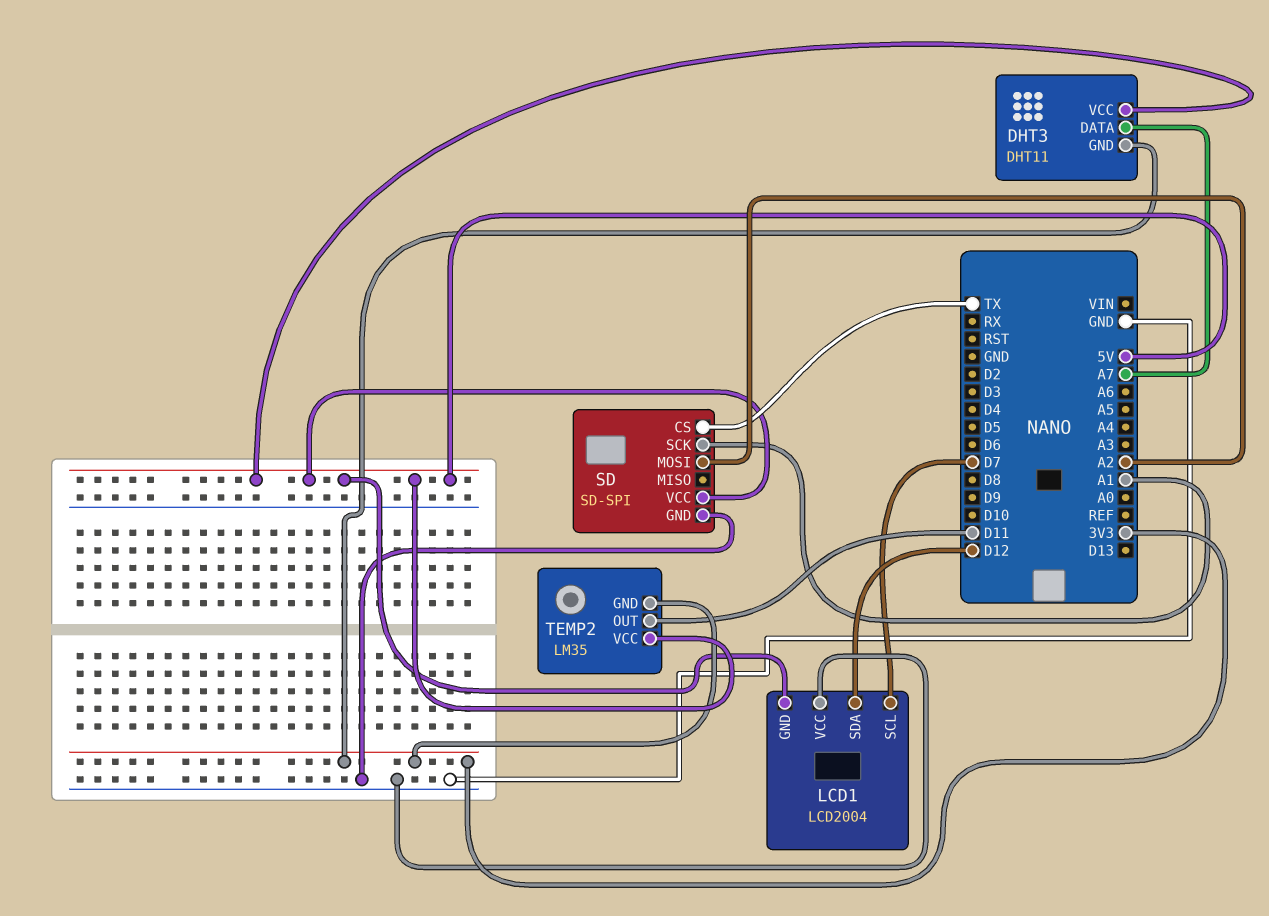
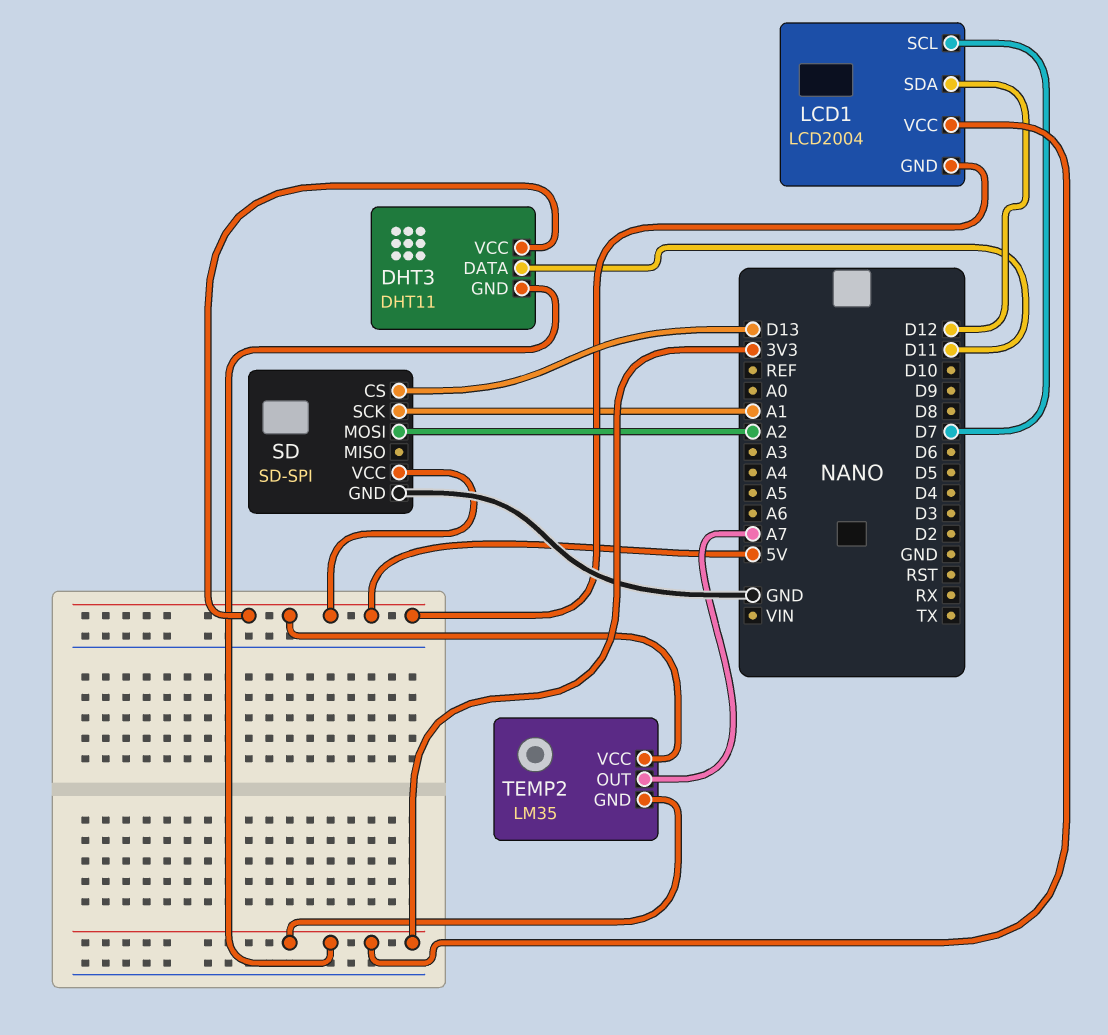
DHT3 pin DATA: A7 -> D11
LCD1 pin VCC: GND -> 3V3
SD pin CS: TX -> D13
TEMP2 pin OUT: D11 -> A7

